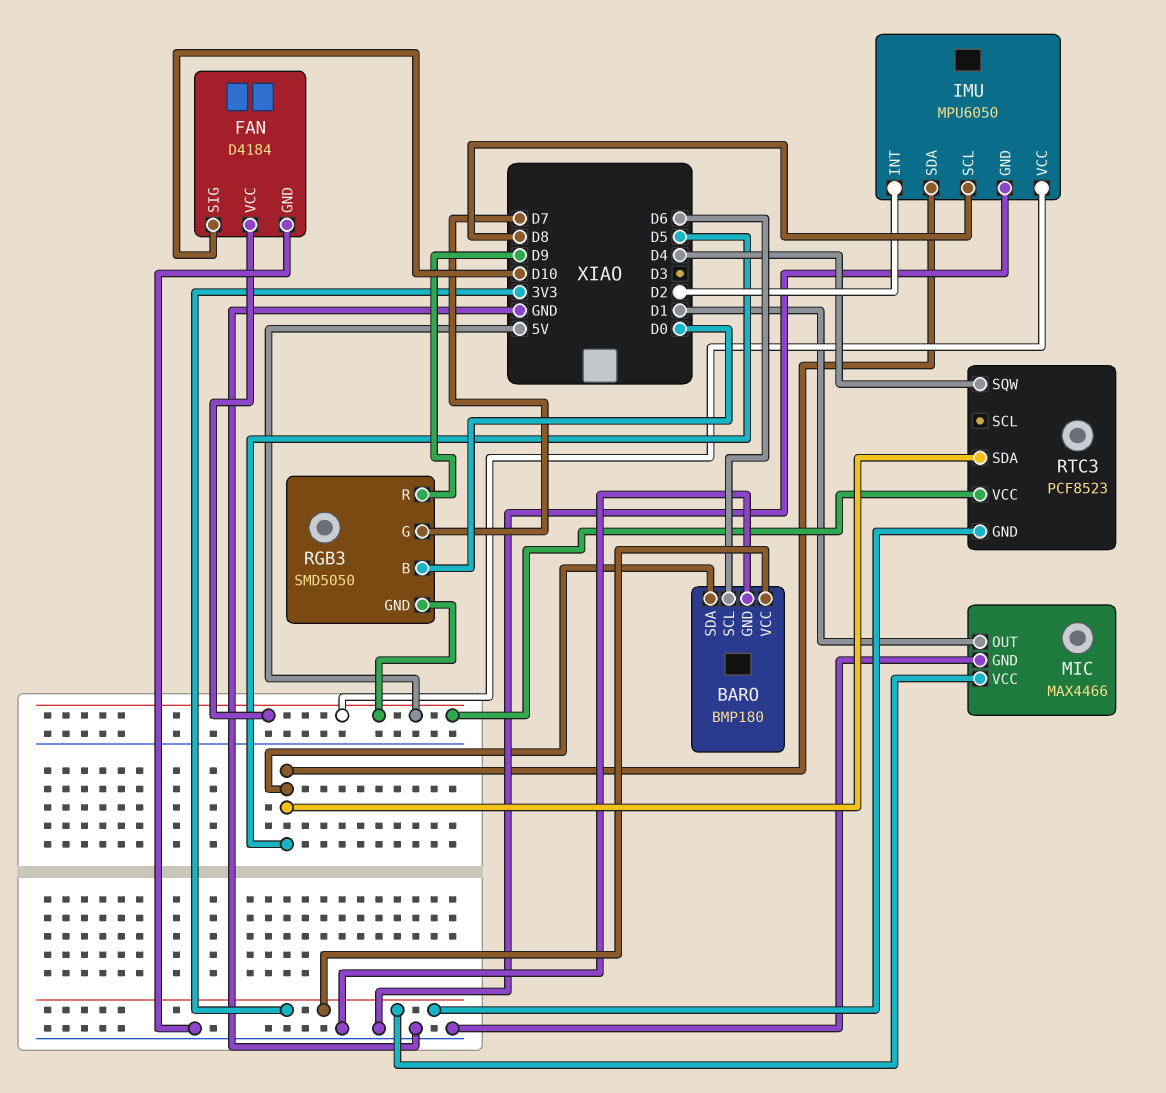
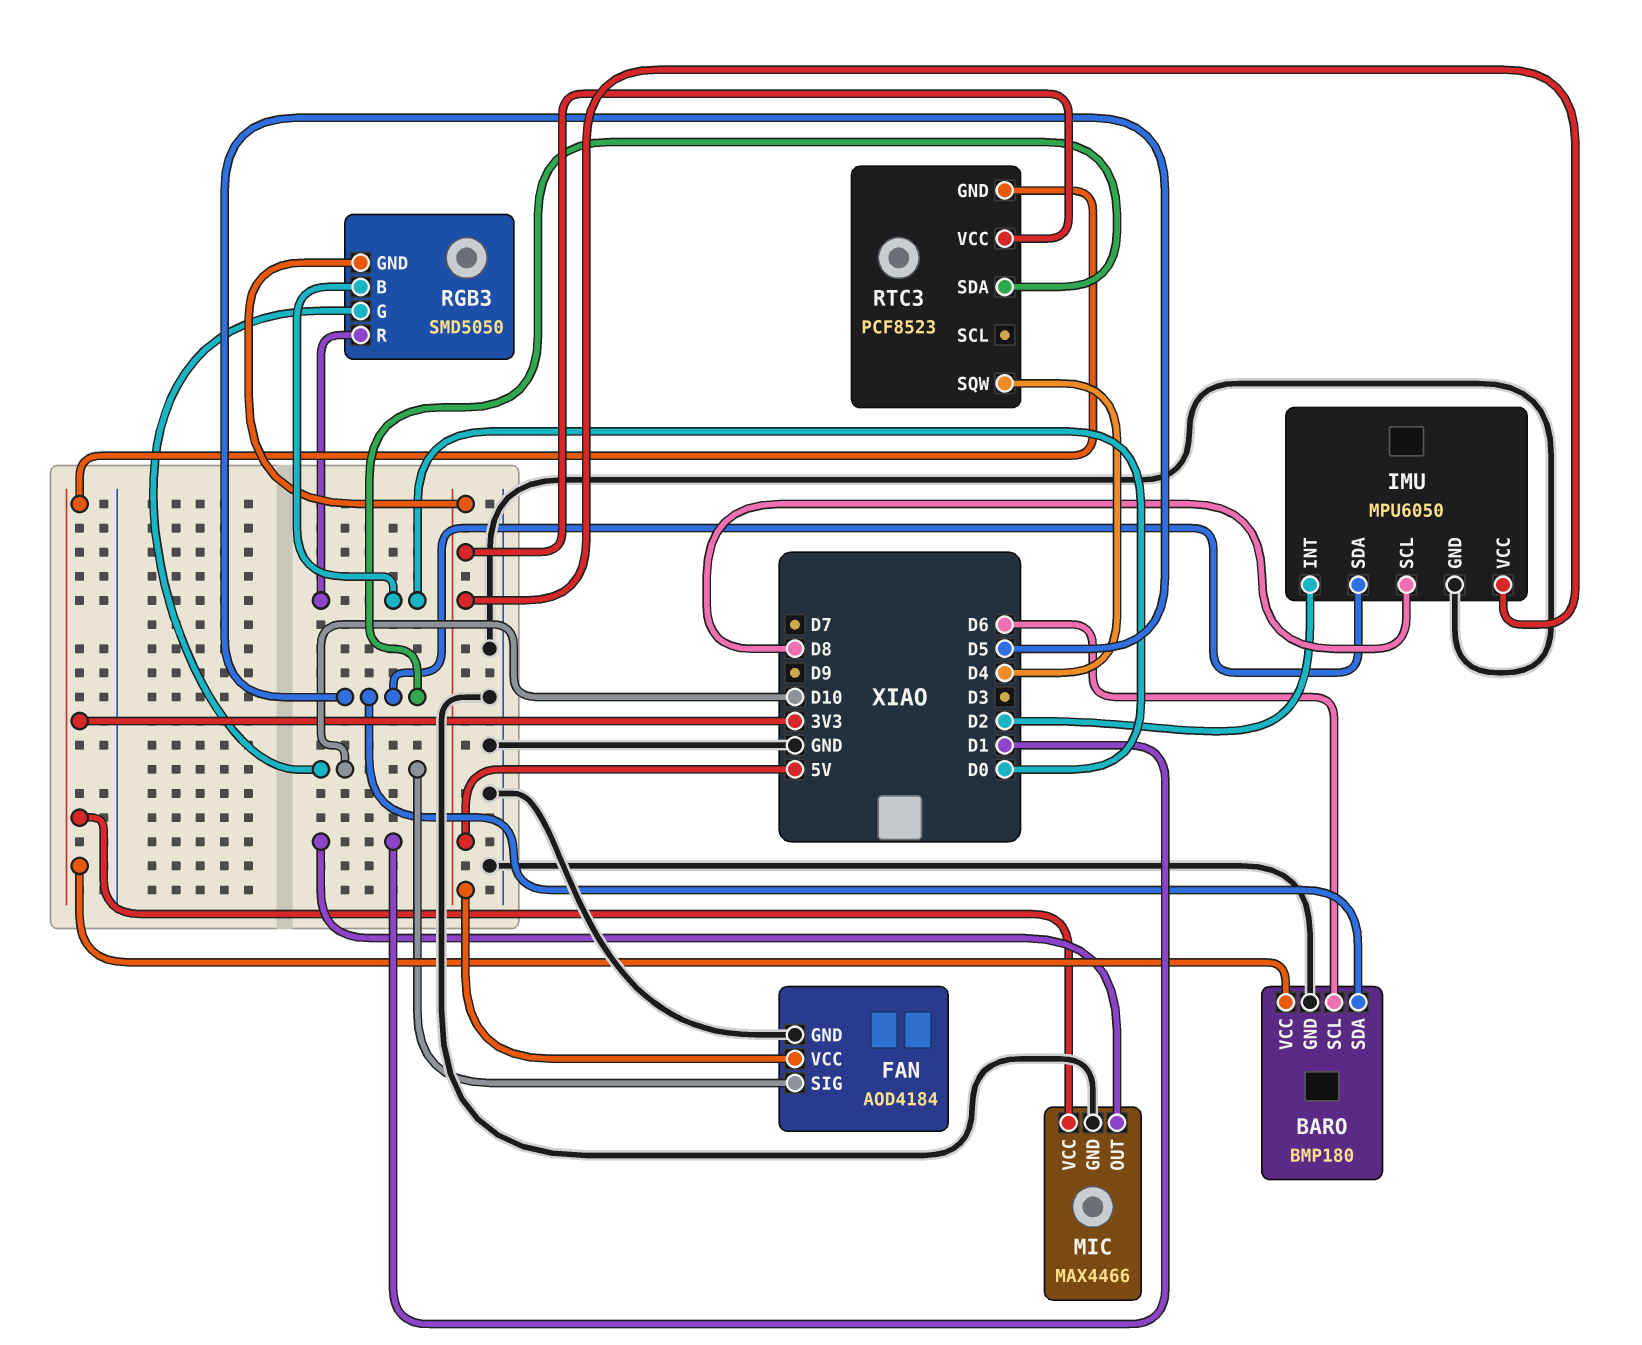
FAN: D4184 -> AOD4184
RGB3 pin G: D7 -> D10
RGB3 pin R: D9 -> D0

